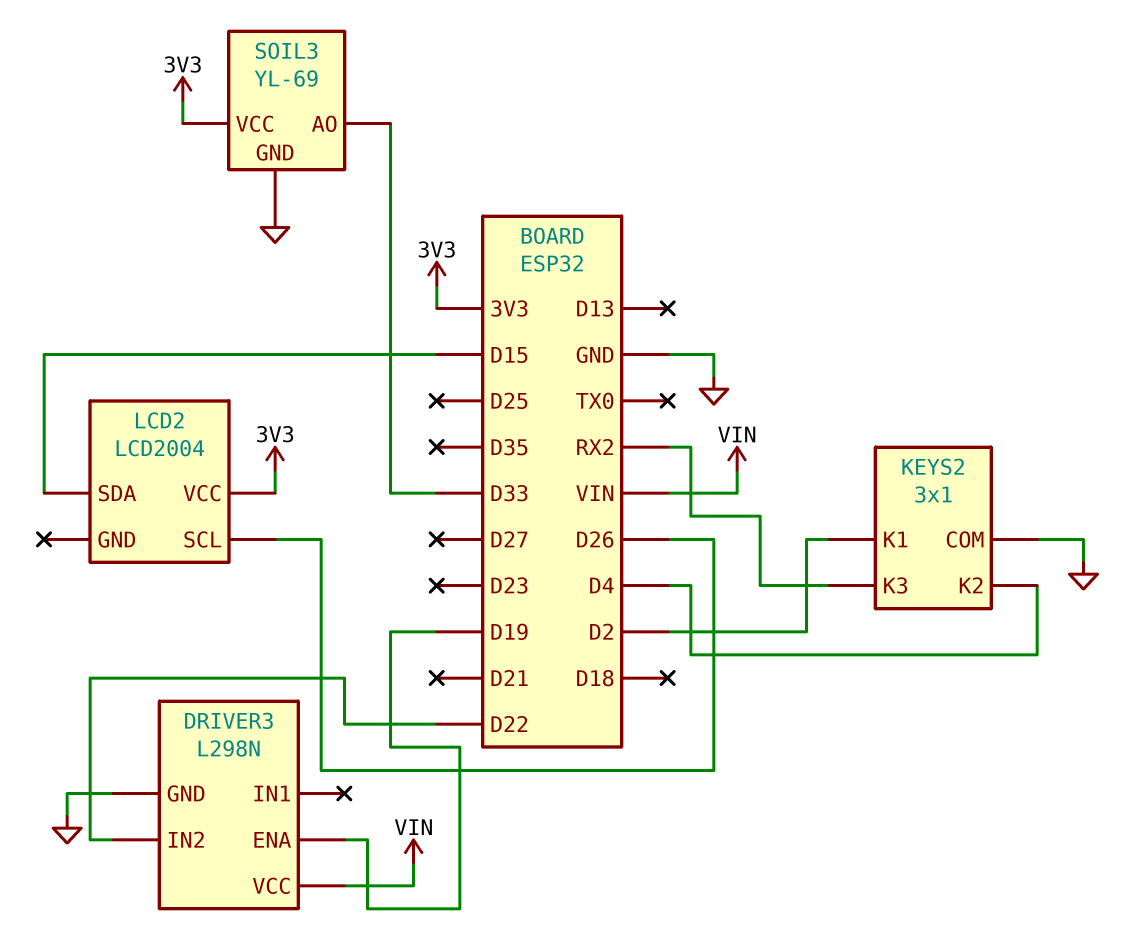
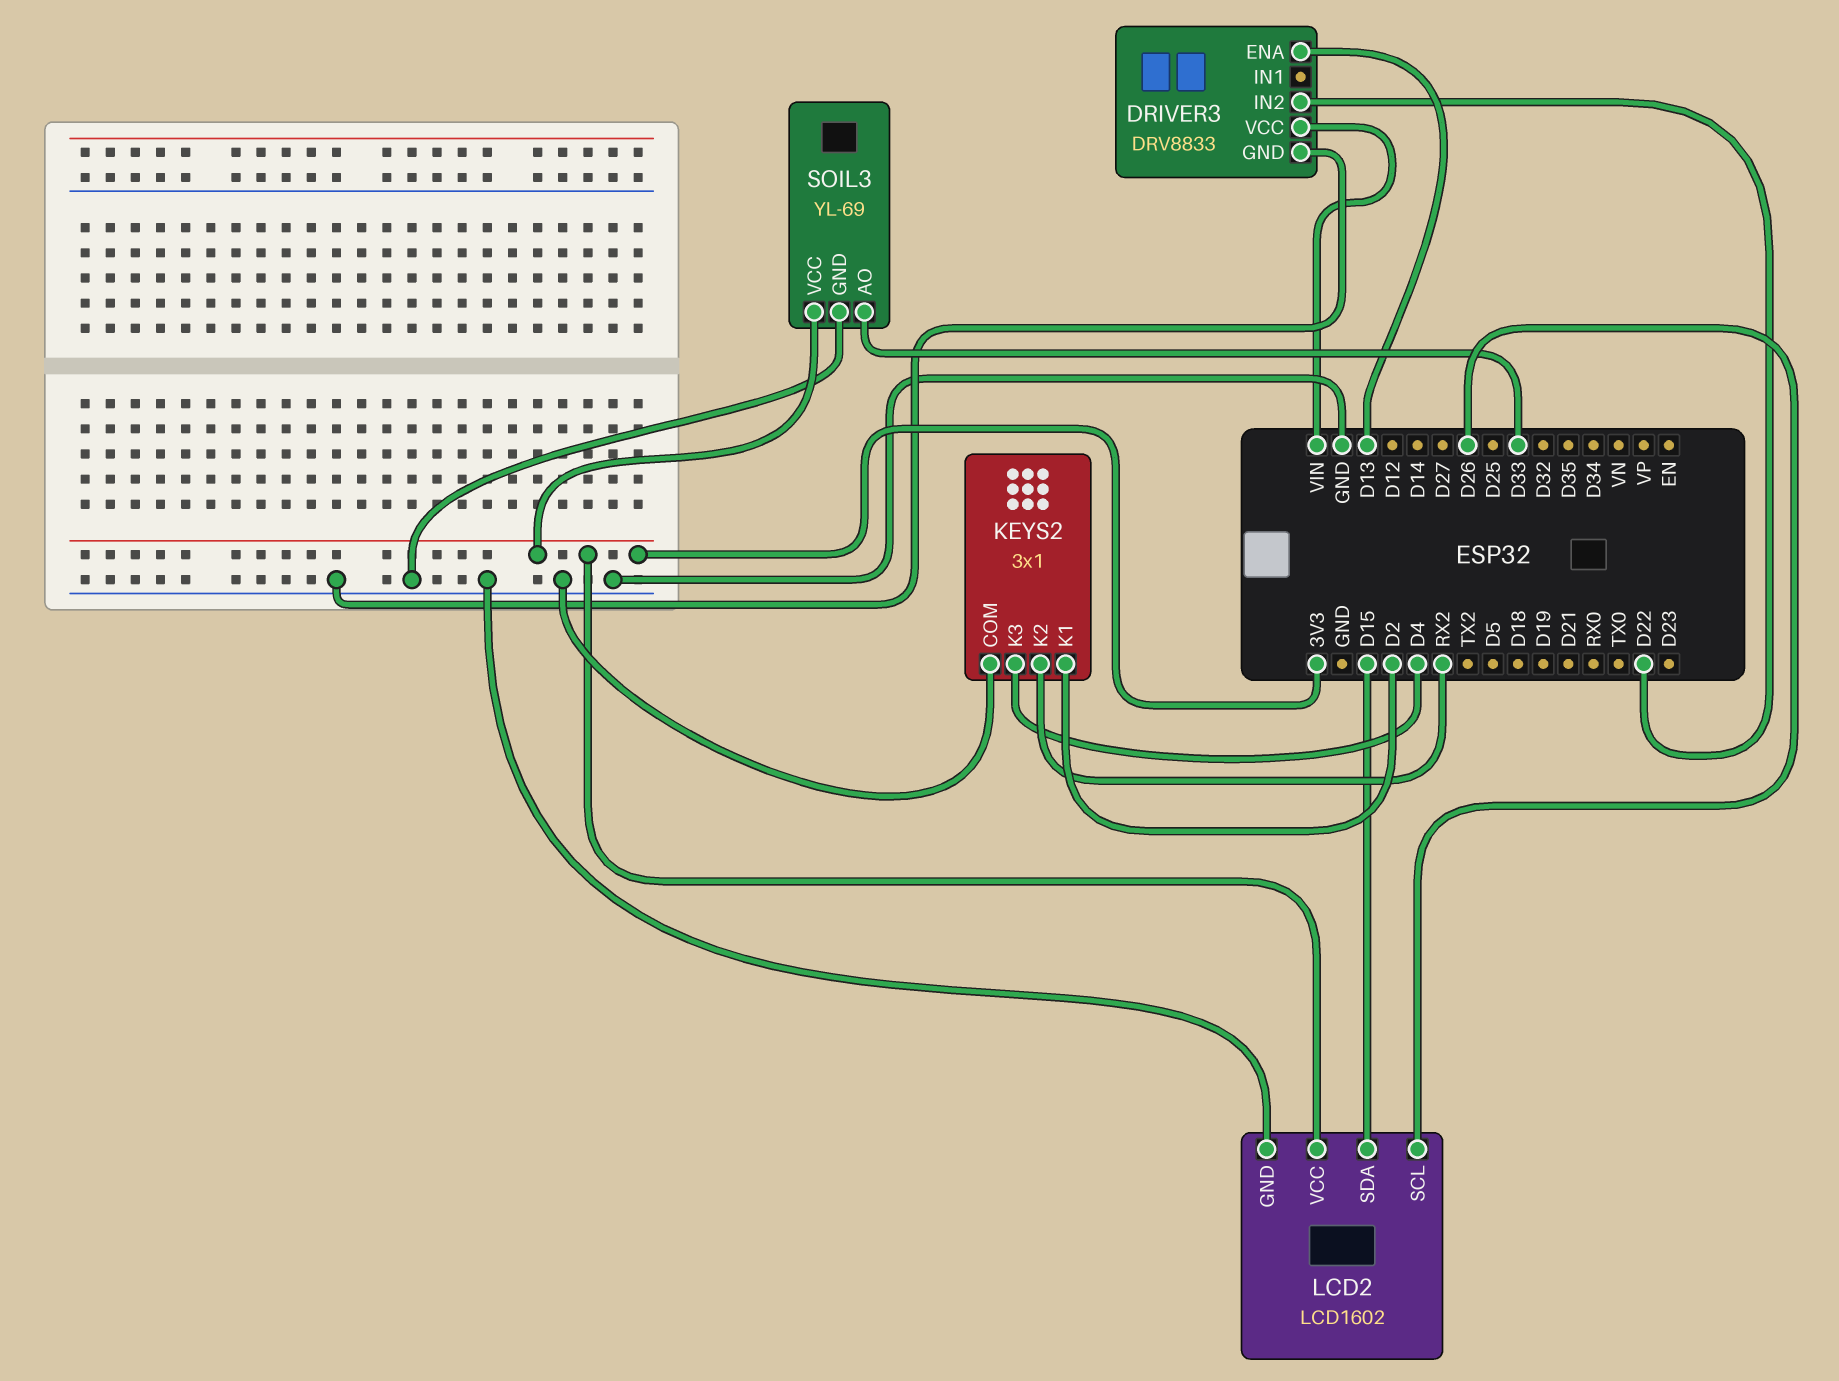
DRIVER3: L298N -> DRV8833
DRIVER3 pin ENA: D19 -> D13
KEYS2 pin K2: D4 -> RX2
KEYS2 pin K3: RX2 -> D4
LCD2: LCD2004 -> LCD1602
LCD2 pin GND: none -> GND

